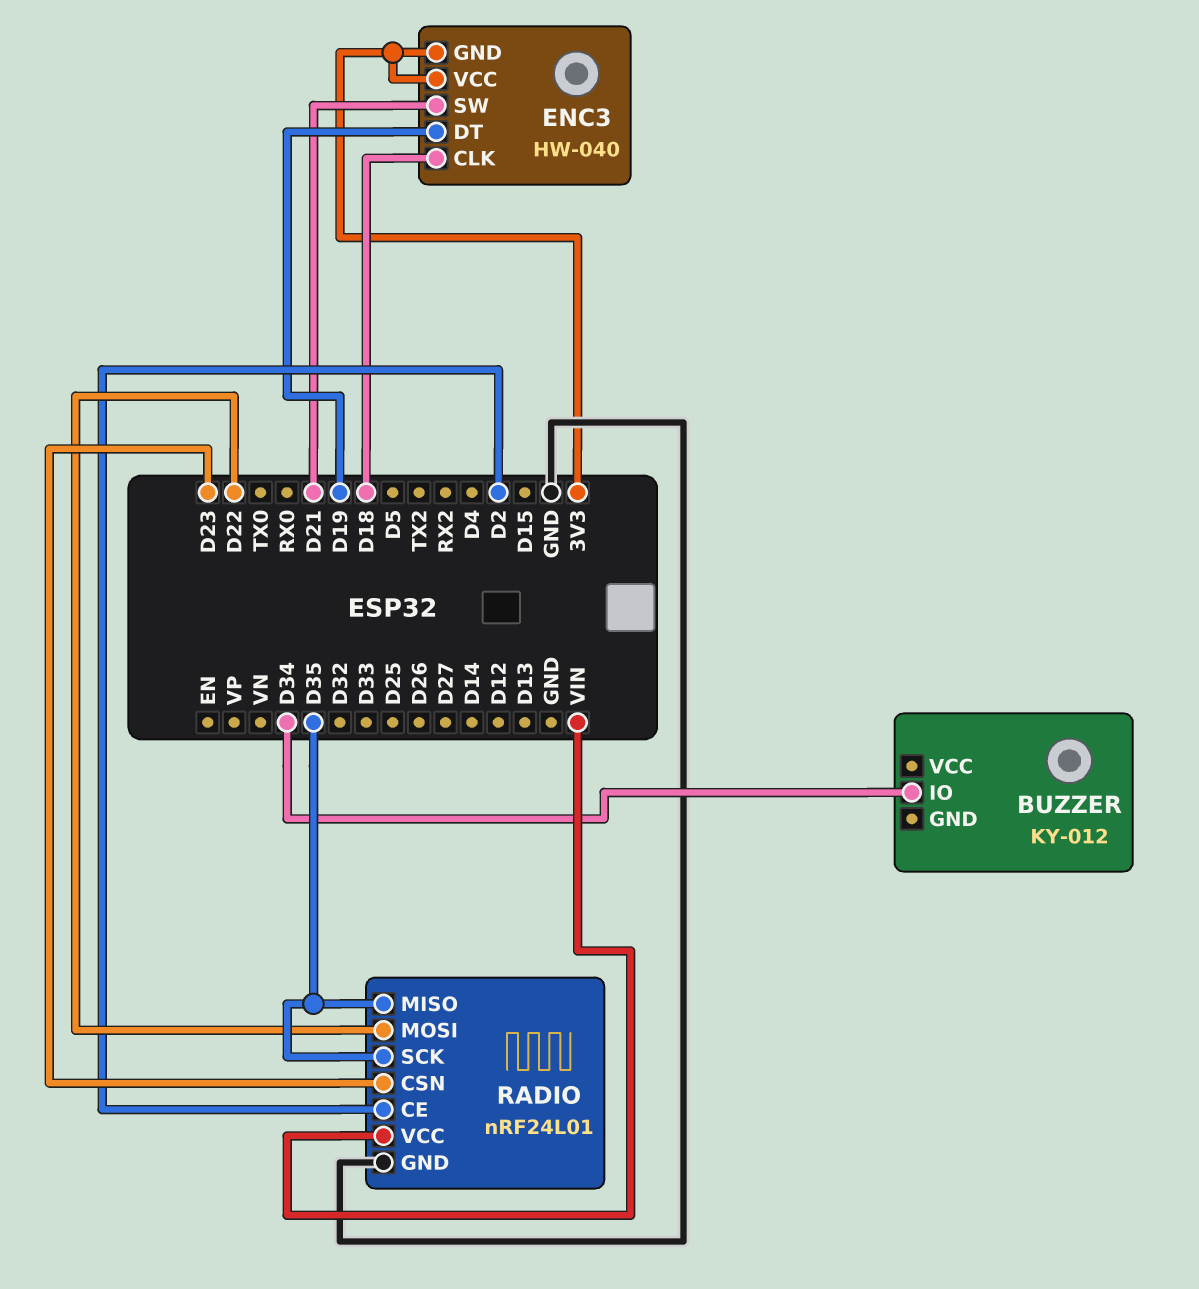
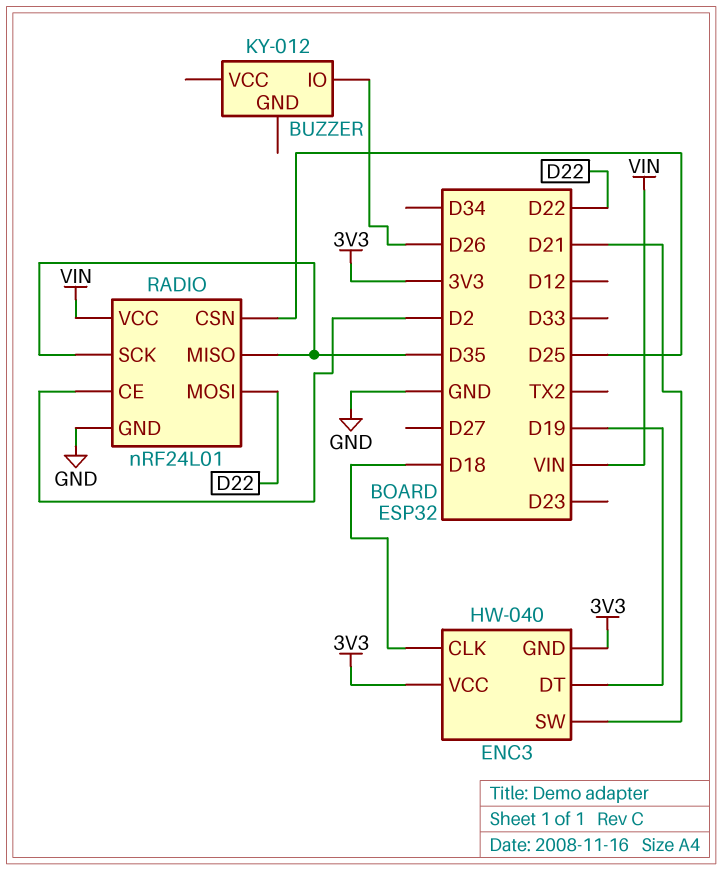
BUZZER pin IO: D34 -> D26
RADIO pin CSN: D23 -> D25

